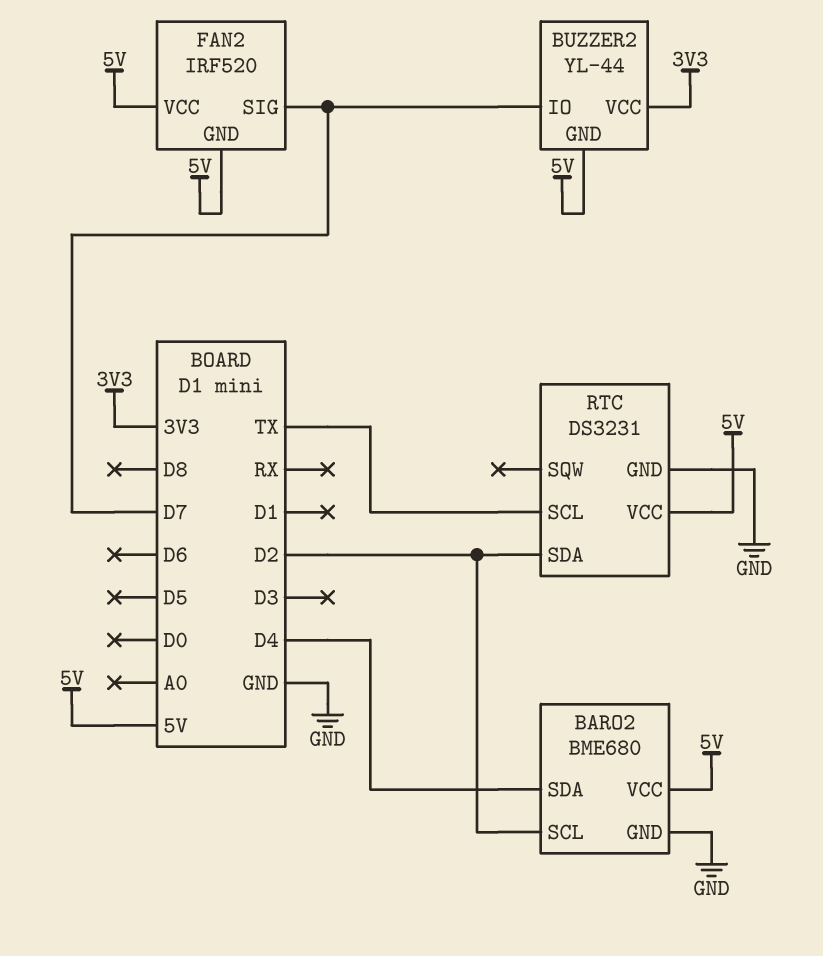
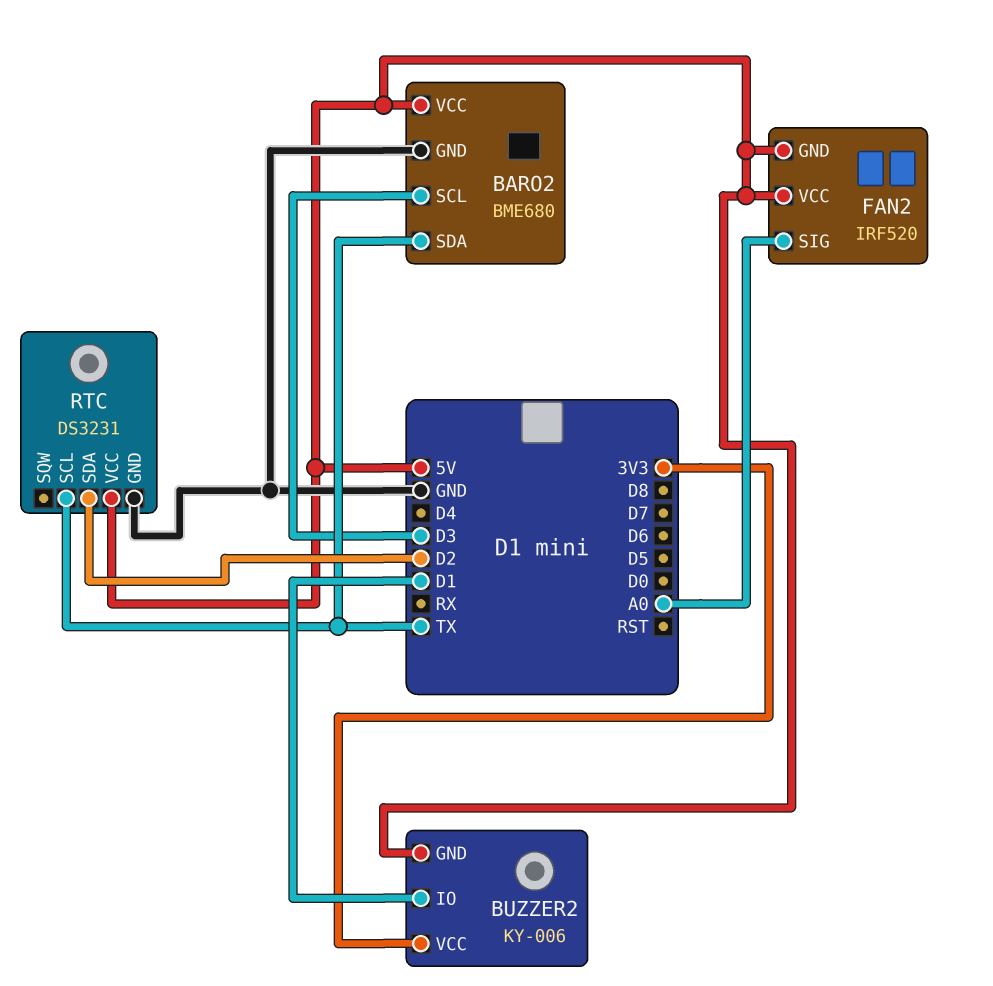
BARO2 pin SCL: D2 -> D3
BARO2 pin SDA: D4 -> TX
BUZZER2: YL-44 -> KY-006
BUZZER2 pin IO: D7 -> D1
FAN2 pin SIG: D7 -> A0

